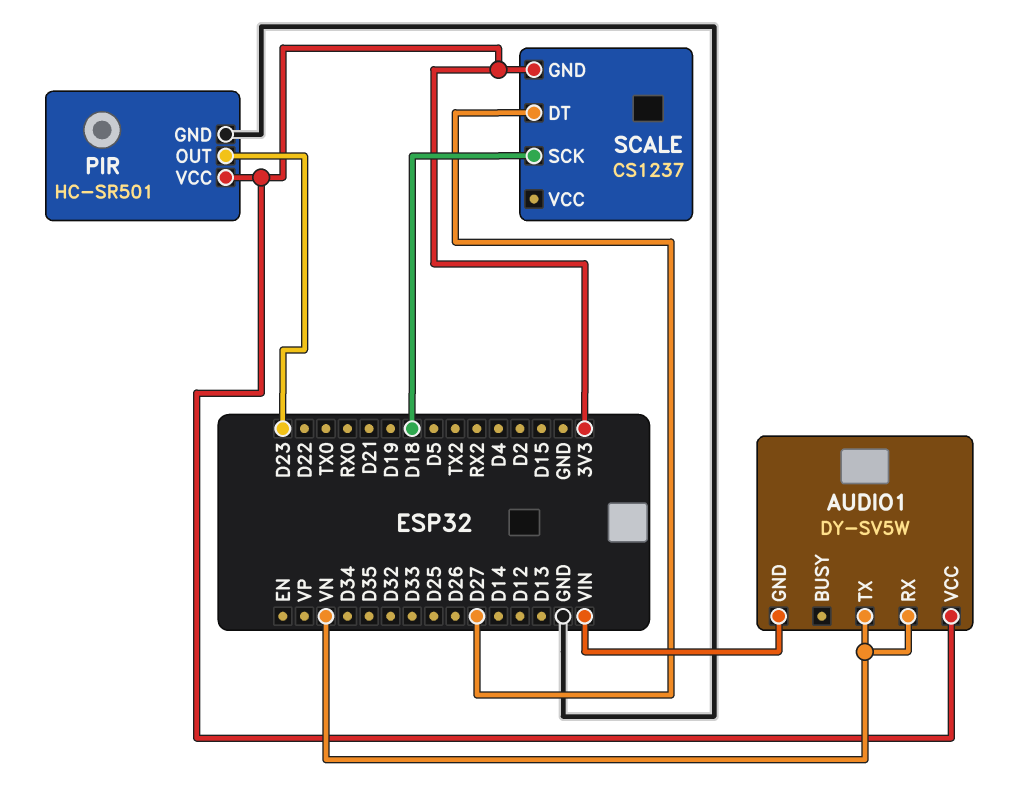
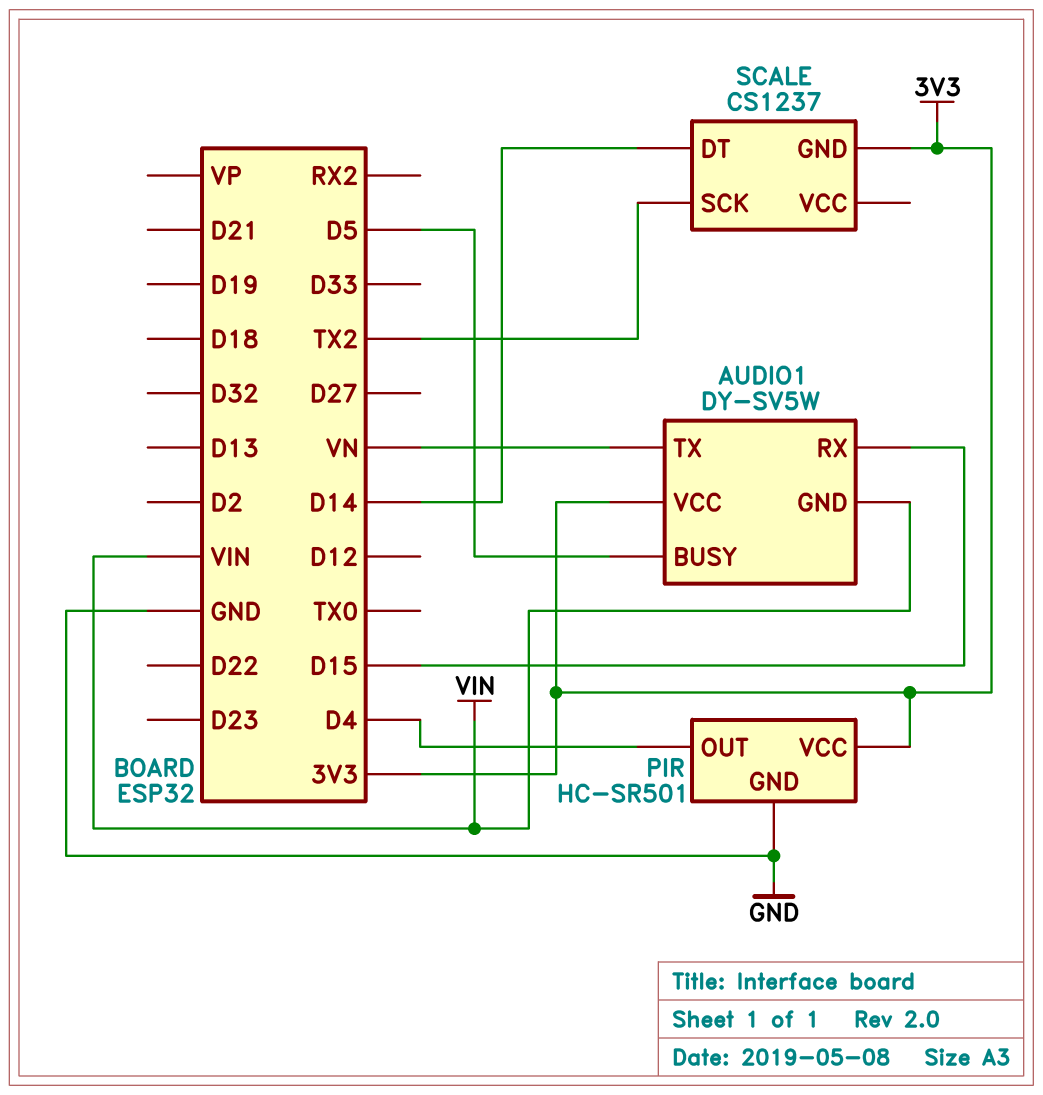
AUDIO1 pin BUSY: none -> D5
AUDIO1 pin RX: VN -> D15
PIR pin OUT: D23 -> D4
SCALE pin DT: D27 -> D14
SCALE pin SCK: D18 -> TX2

